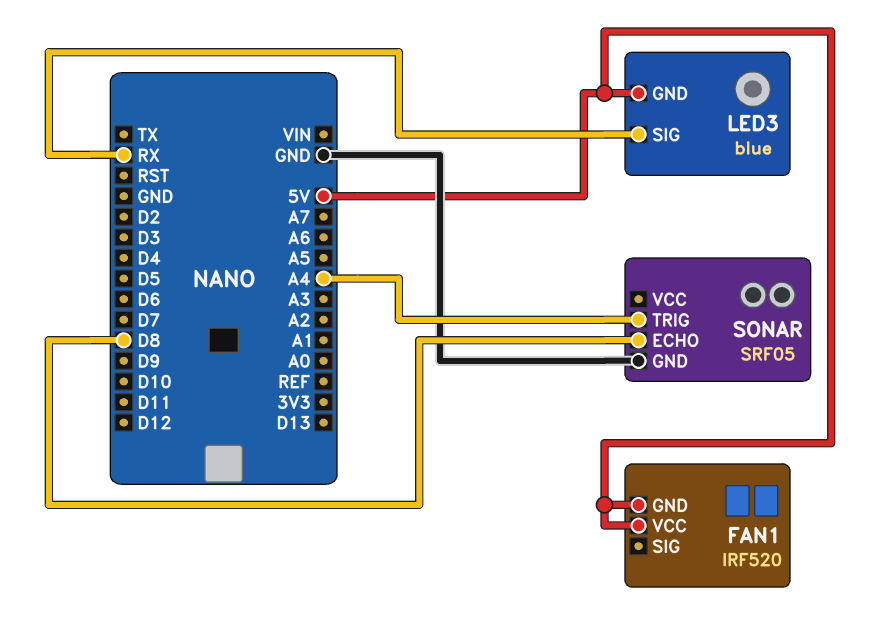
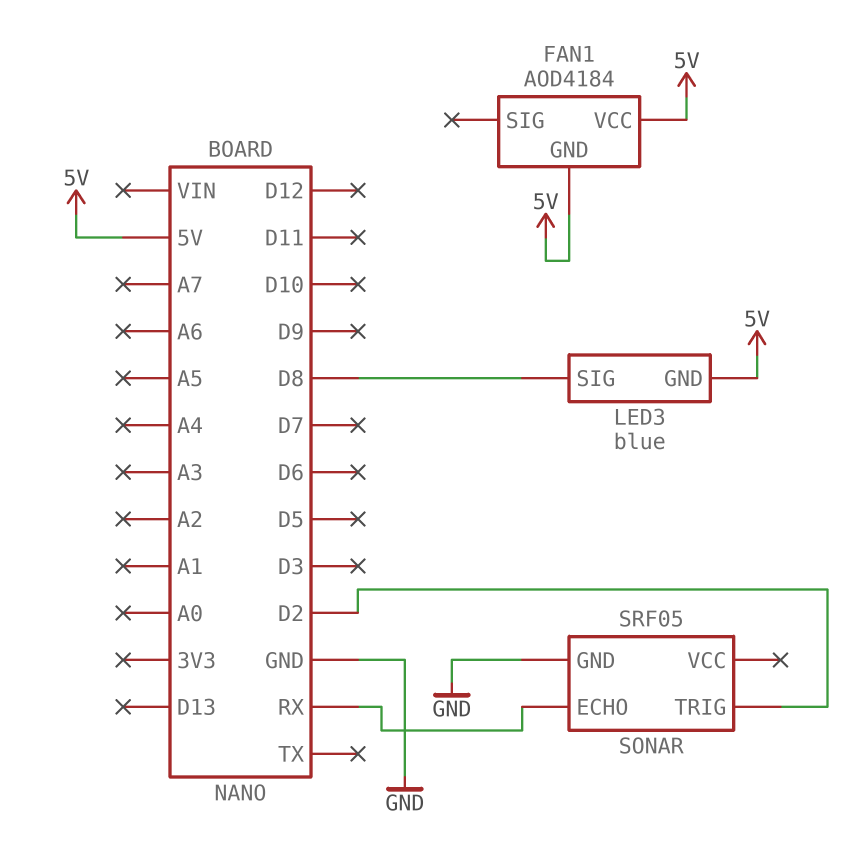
FAN1: IRF520 -> AOD4184
LED3 pin SIG: RX -> D8
SONAR pin ECHO: D8 -> RX
SONAR pin TRIG: A4 -> D2

